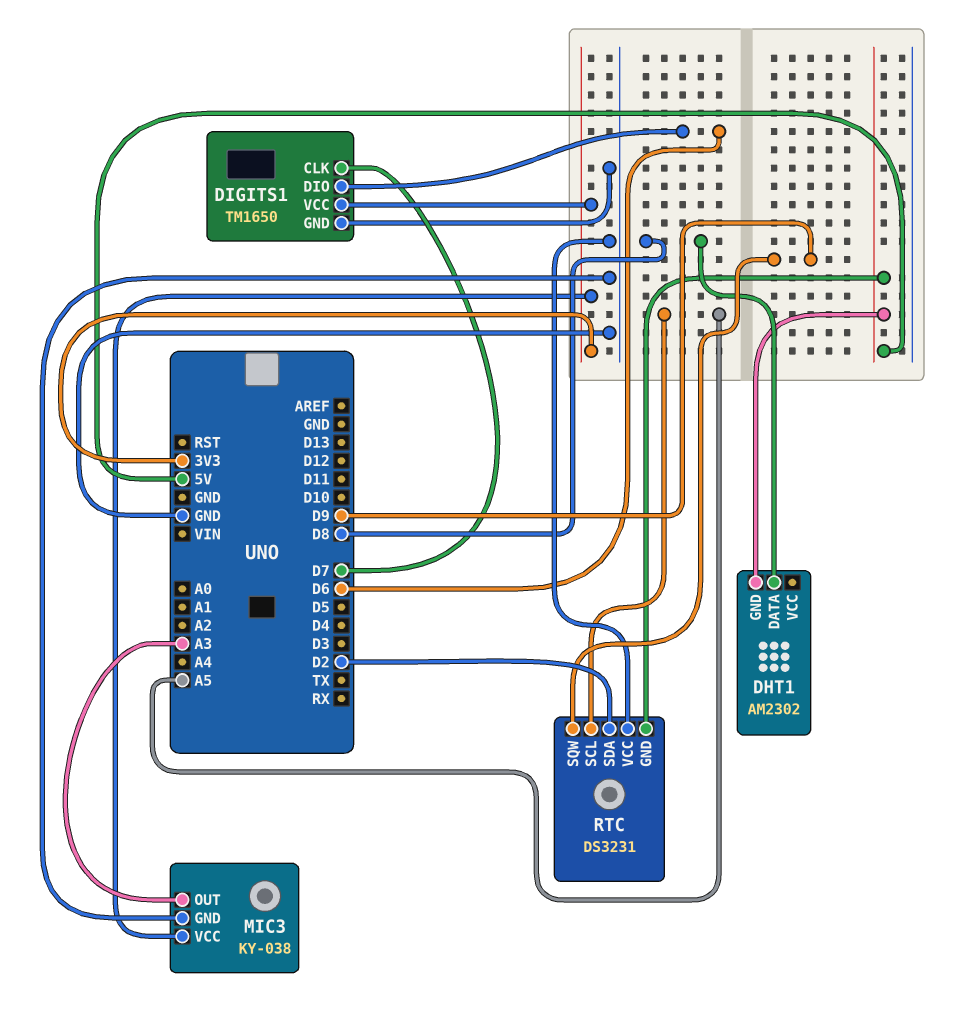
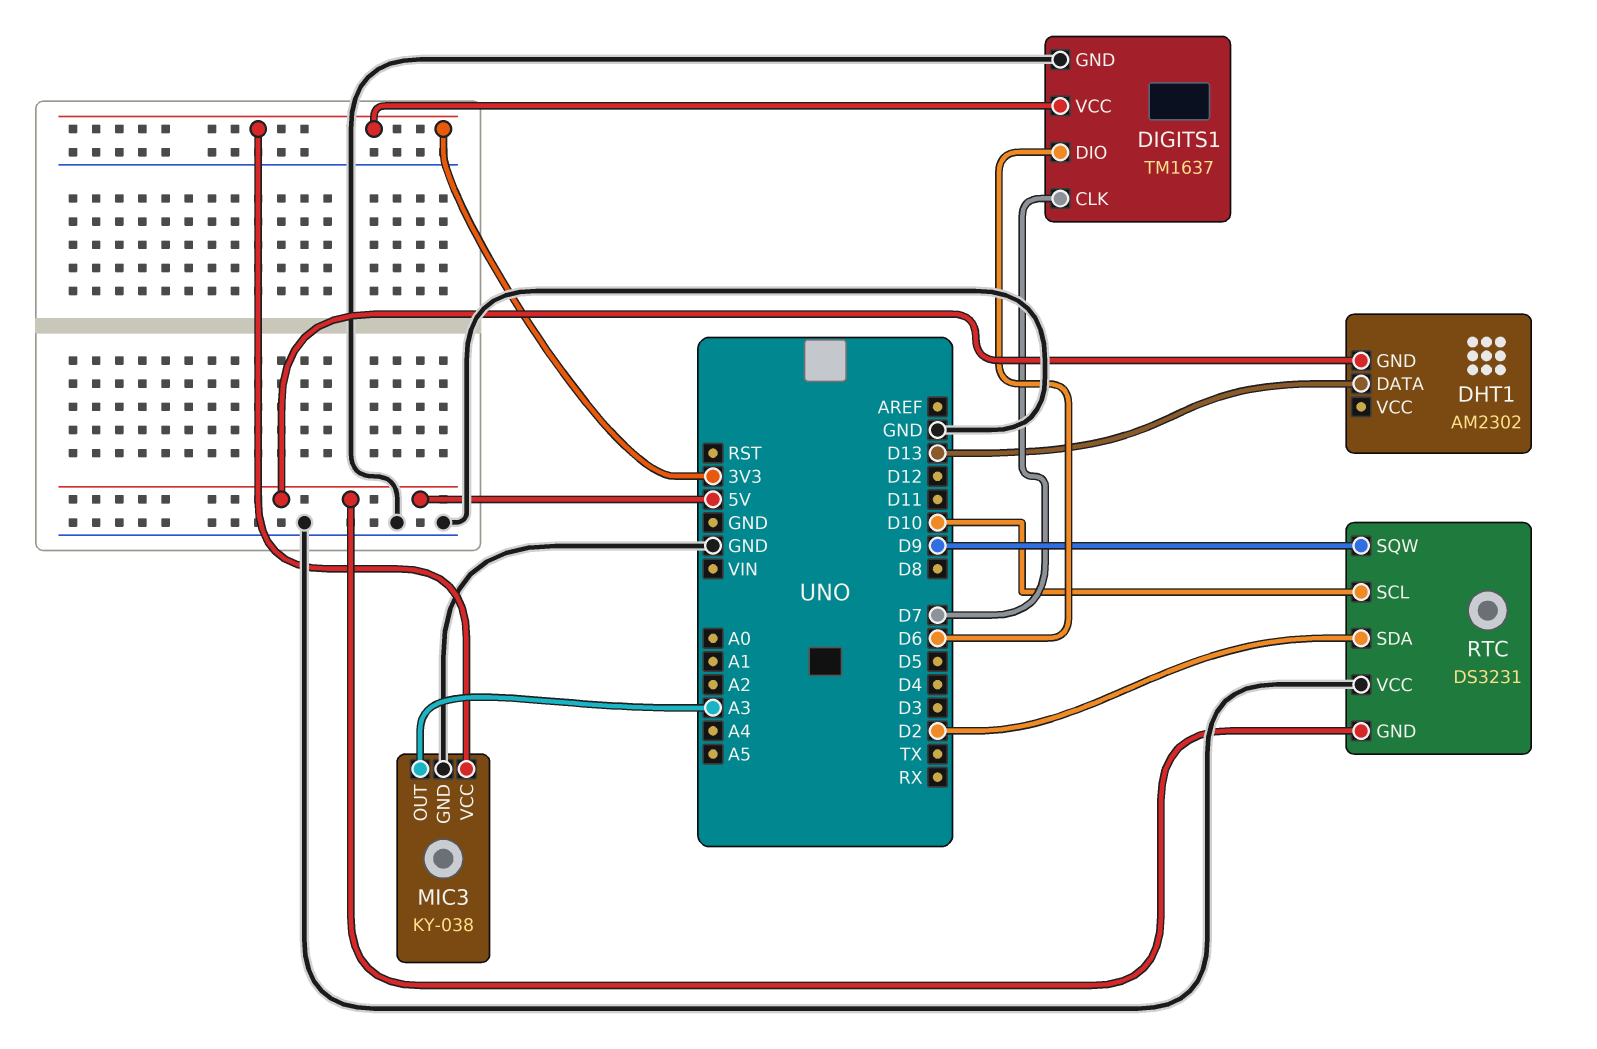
DHT1 pin DATA: D8 -> D13
DIGITS1: TM1650 -> TM1637
RTC pin SCL: A5 -> D10

